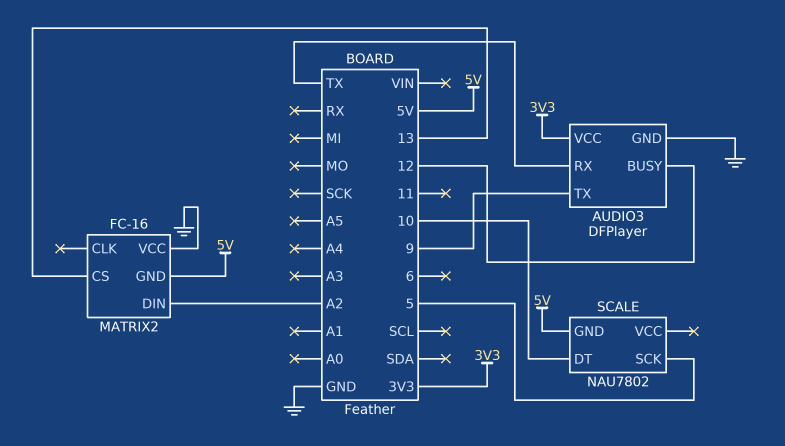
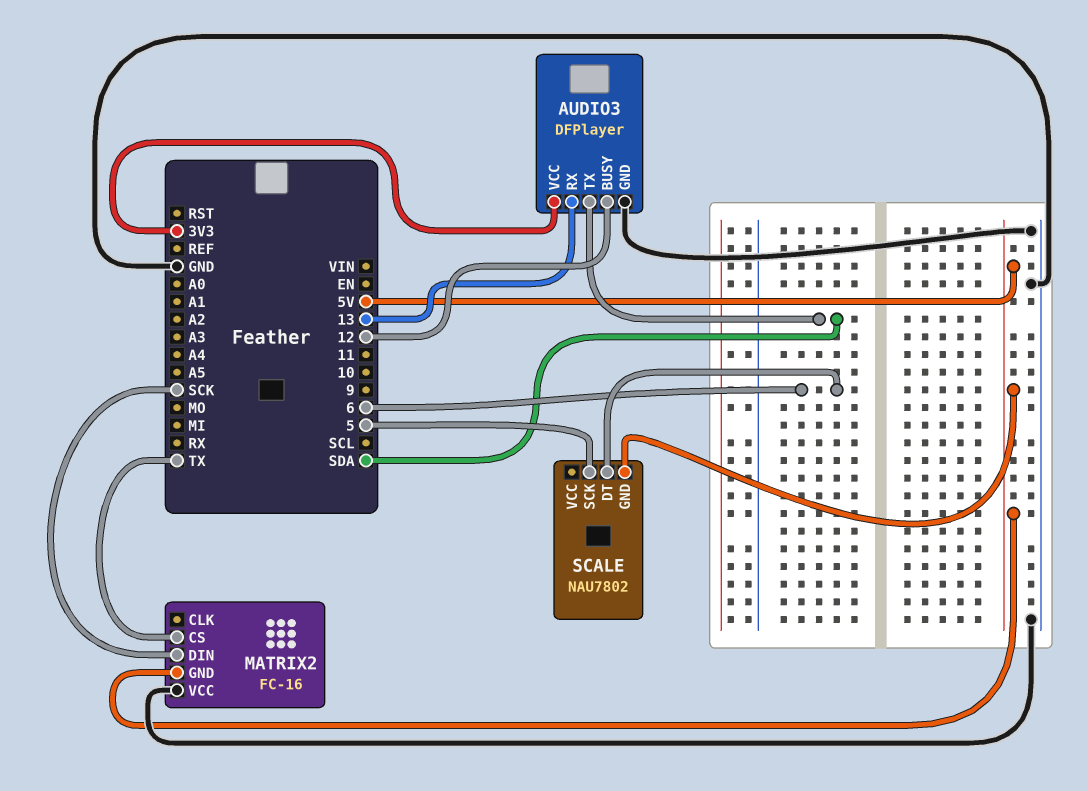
AUDIO3 pin RX: TX -> 13
AUDIO3 pin TX: 9 -> SDA
MATRIX2 pin CS: 13 -> TX
MATRIX2 pin DIN: A2 -> SCK
SCALE pin DT: 10 -> 6

